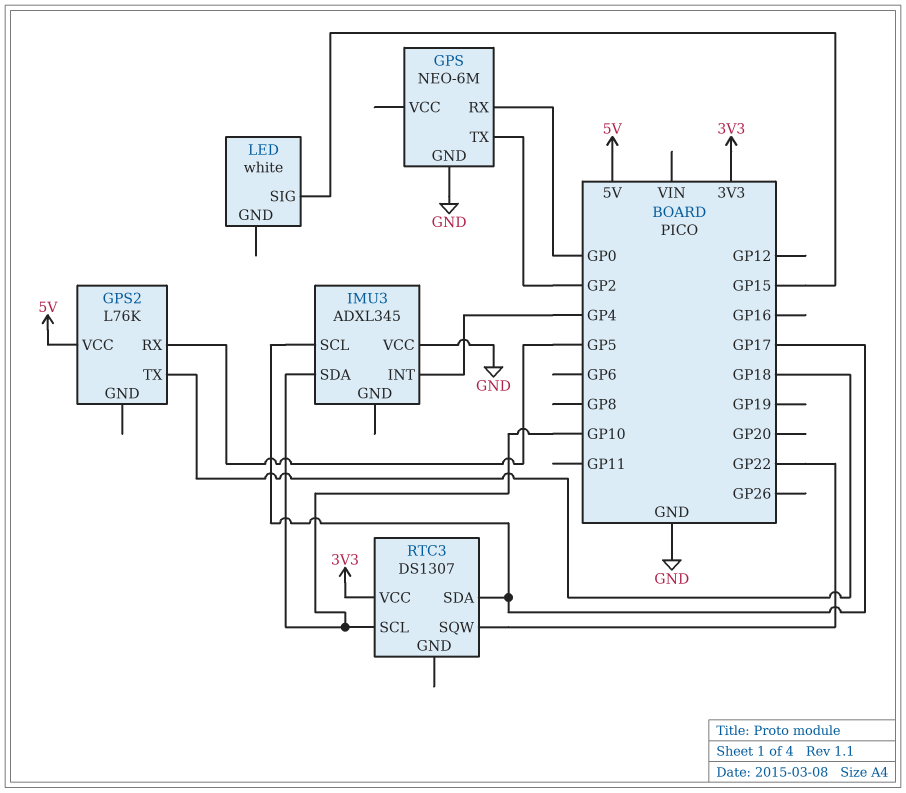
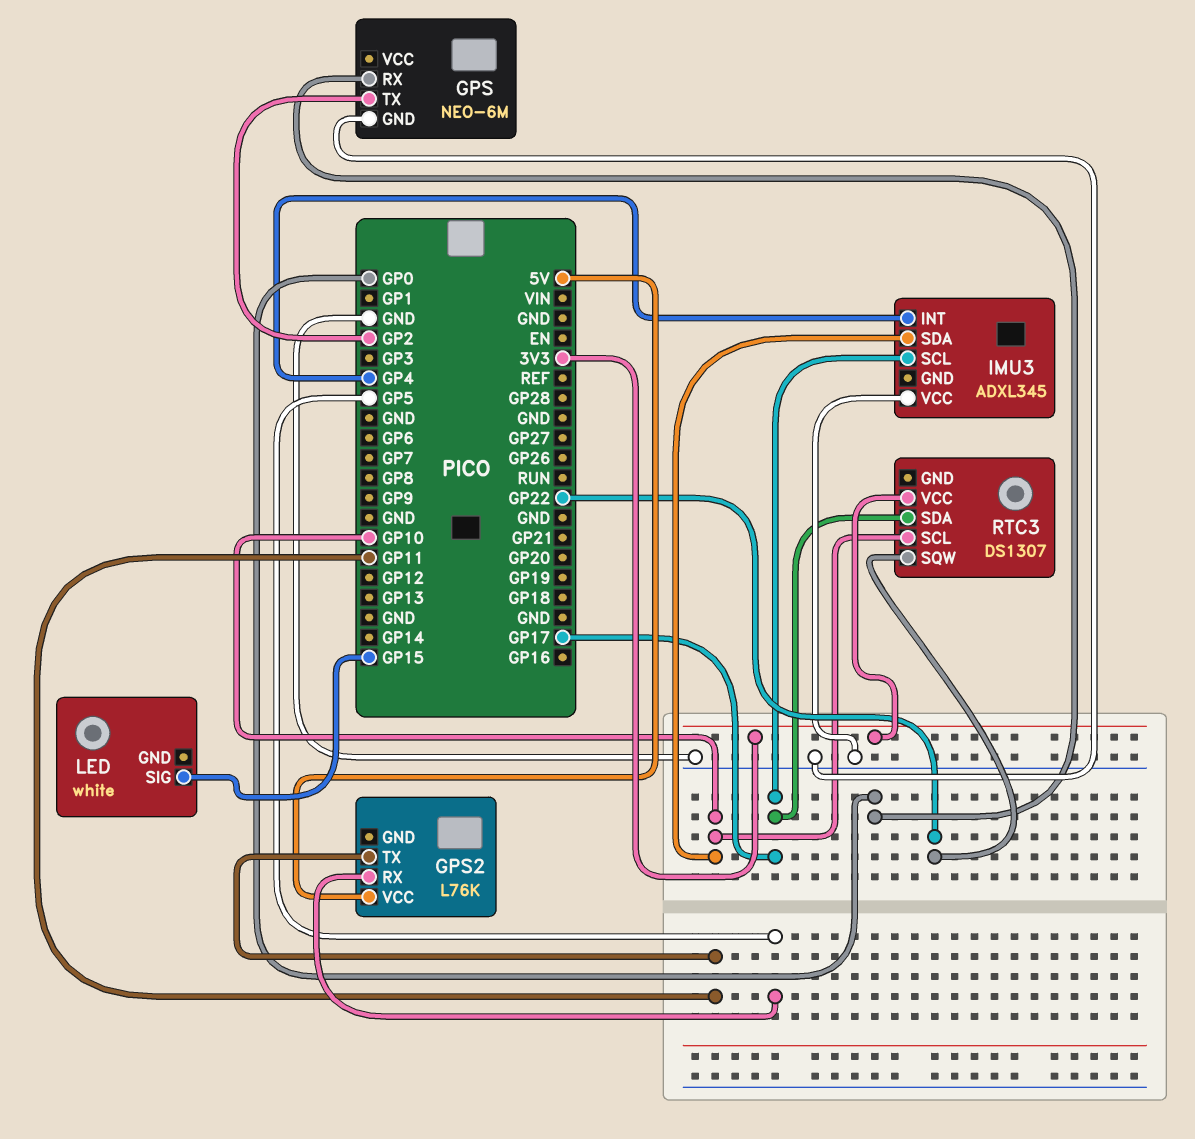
GPS2 pin TX: GP18 -> GP11

